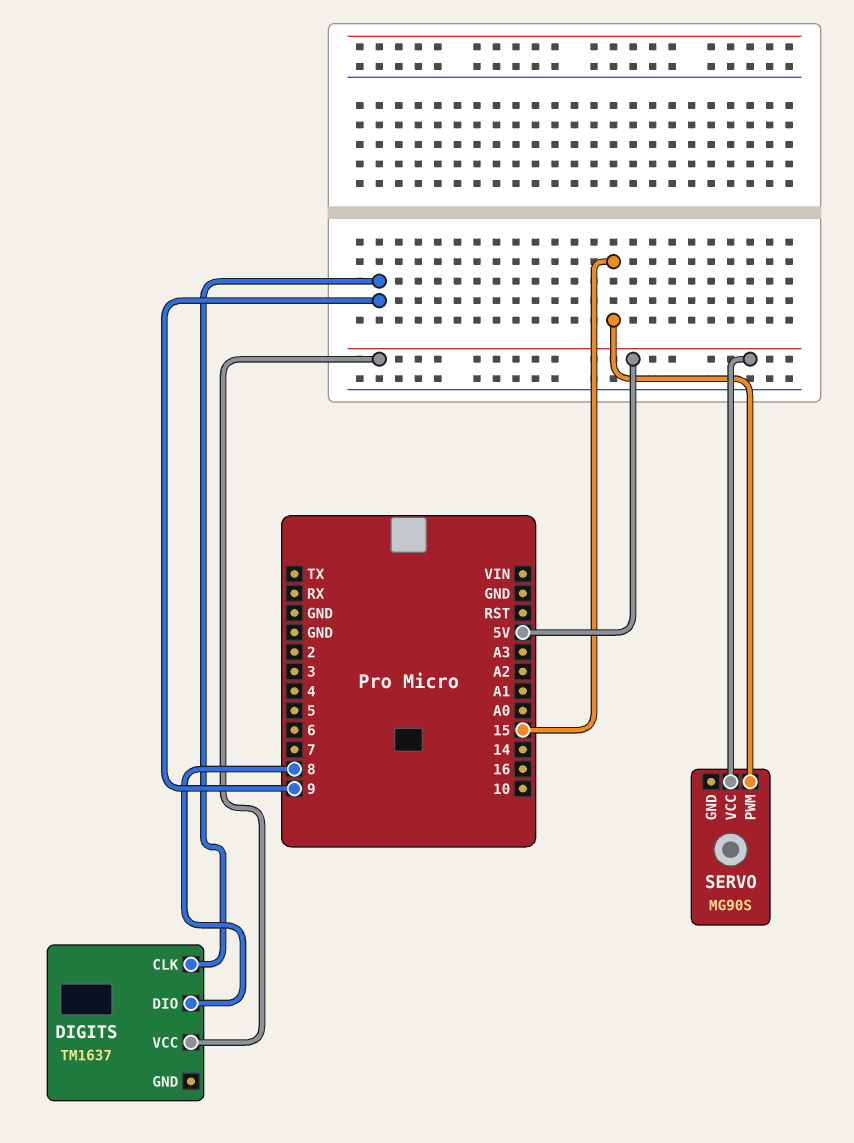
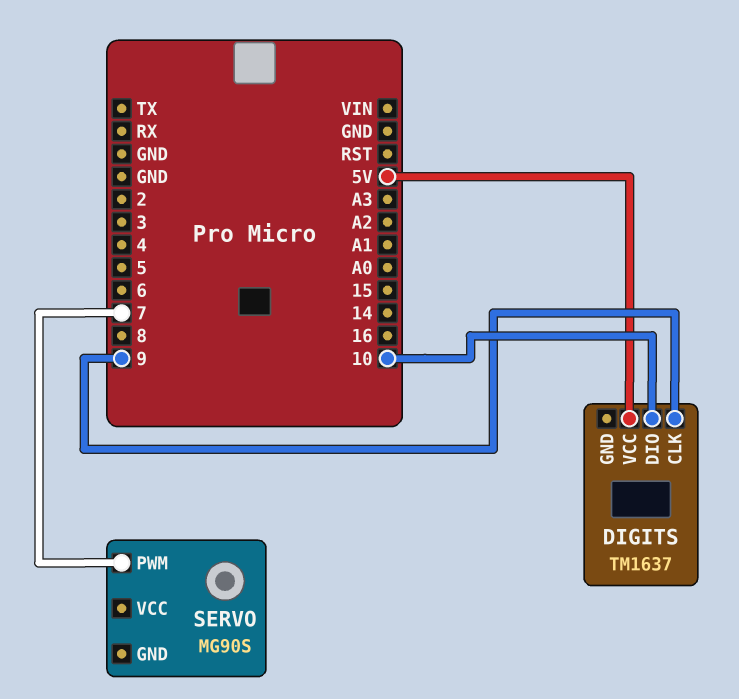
DIGITS pin DIO: 8 -> 10
SERVO pin PWM: 15 -> 7
SERVO pin VCC: 5V -> none

